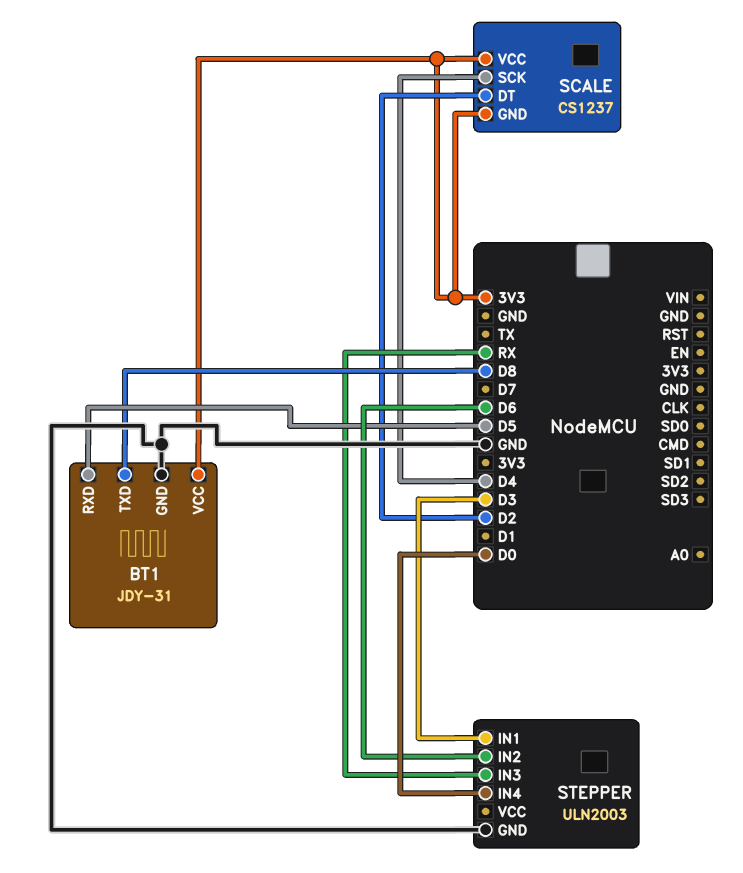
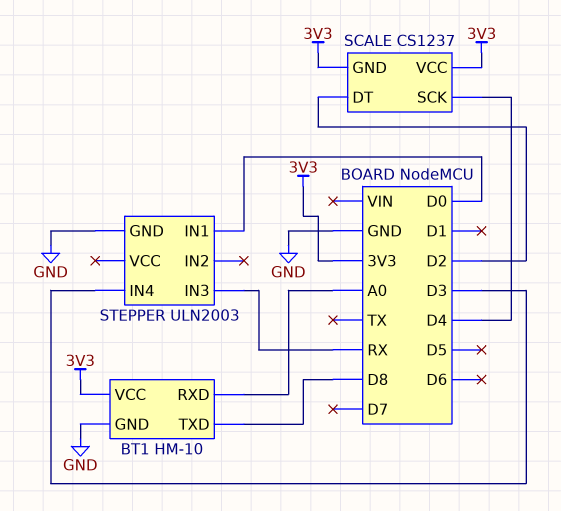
BT1: JDY-31 -> HM-10
BT1 pin RXD: D5 -> A0
STEPPER pin IN1: D3 -> D0
STEPPER pin IN2: D6 -> none
STEPPER pin IN4: D0 -> D3

